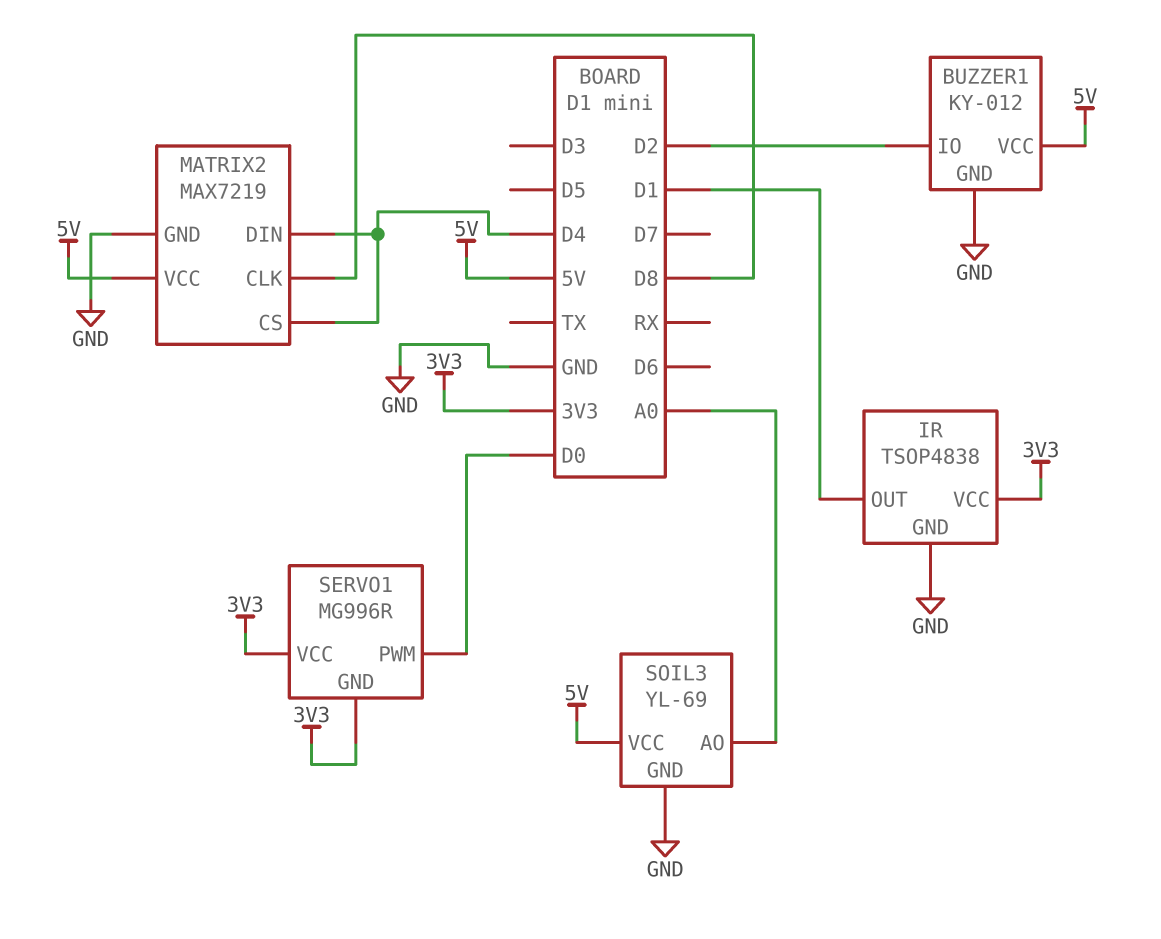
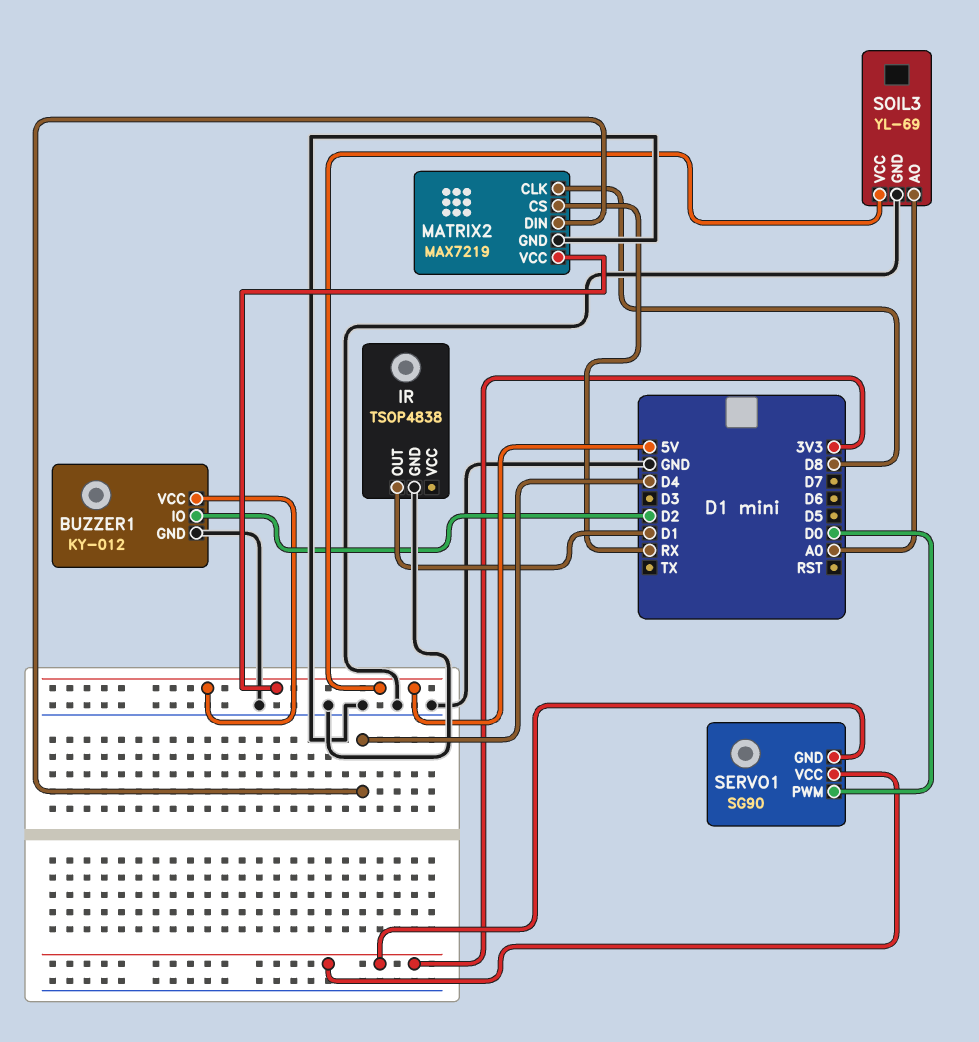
IR pin VCC: 3V3 -> none
MATRIX2 pin CS: D4 -> RX
SERVO1: MG996R -> SG90

